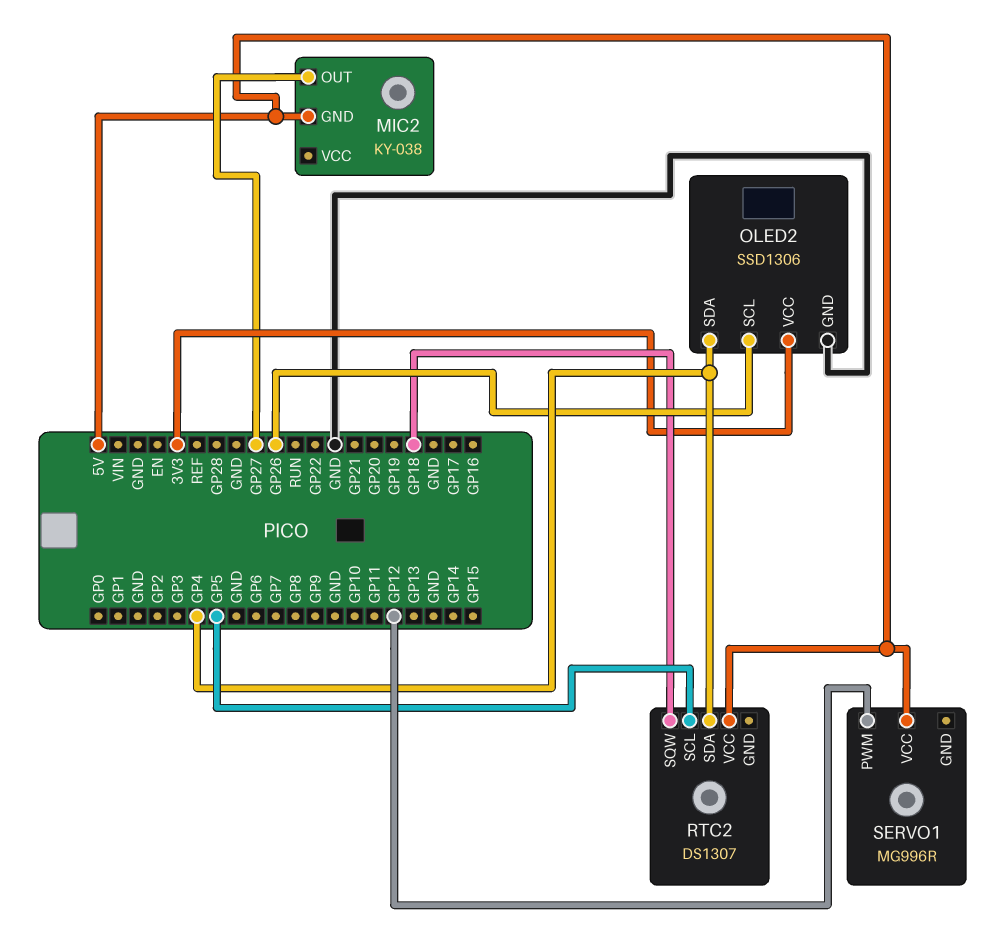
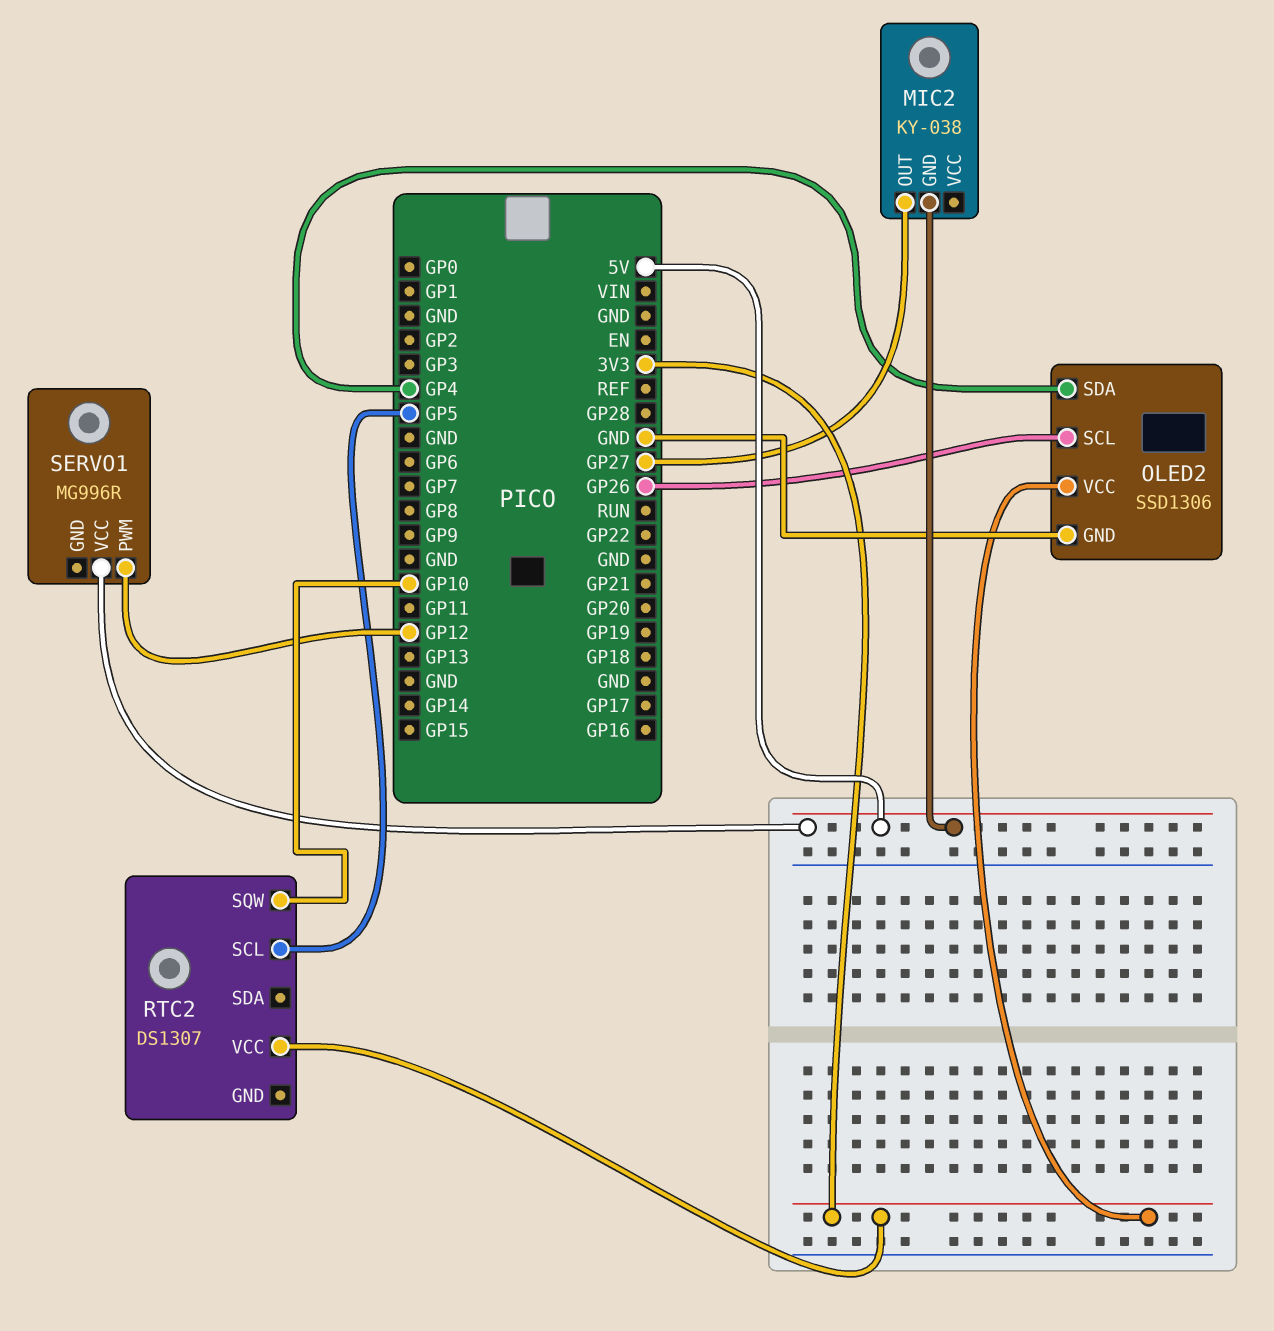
RTC2 pin SDA: GP4 -> none
RTC2 pin SQW: GP18 -> GP10
RTC2 pin VCC: 5V -> 3V3

